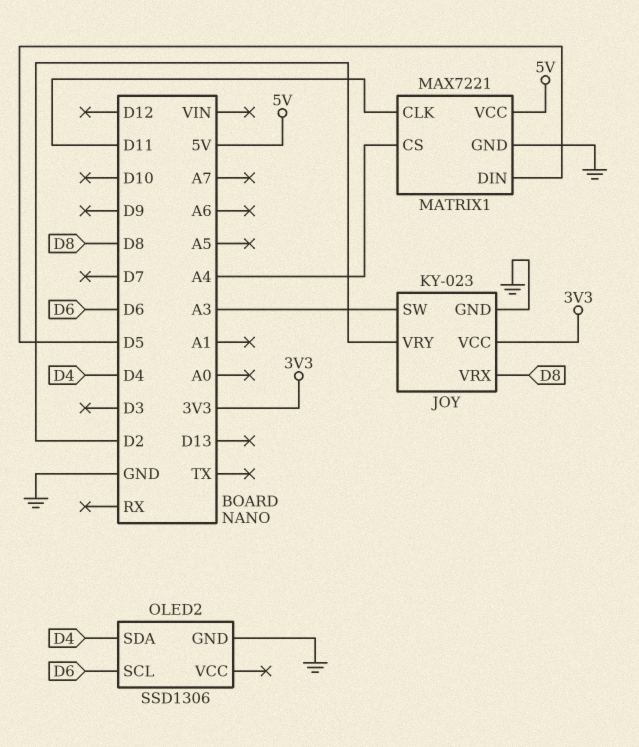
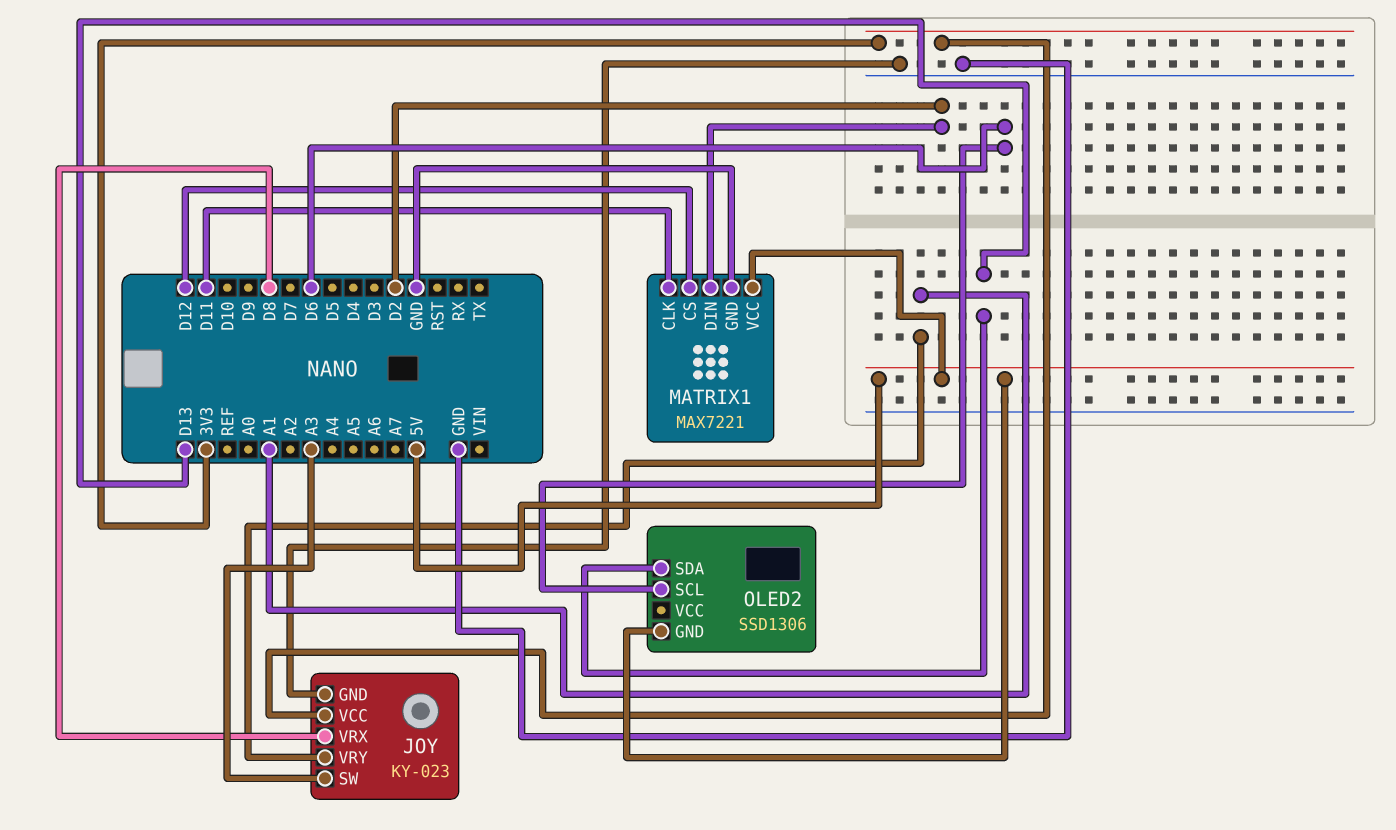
JOY pin VRY: D2 -> A1
MATRIX1 pin CS: A4 -> D12
MATRIX1 pin DIN: D5 -> D2
OLED2 pin GND: GND -> 5V
OLED2 pin SDA: D4 -> D13

